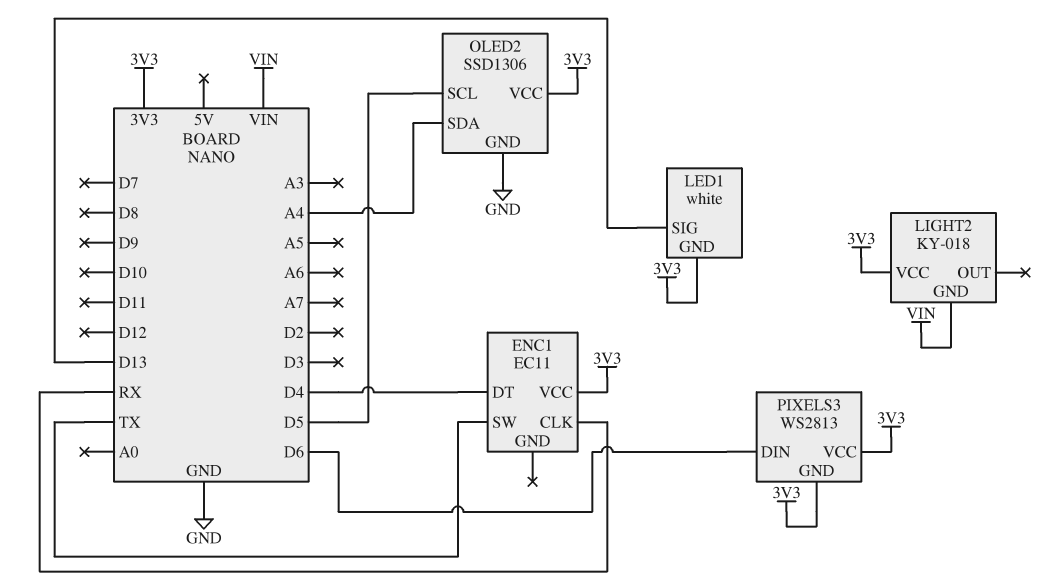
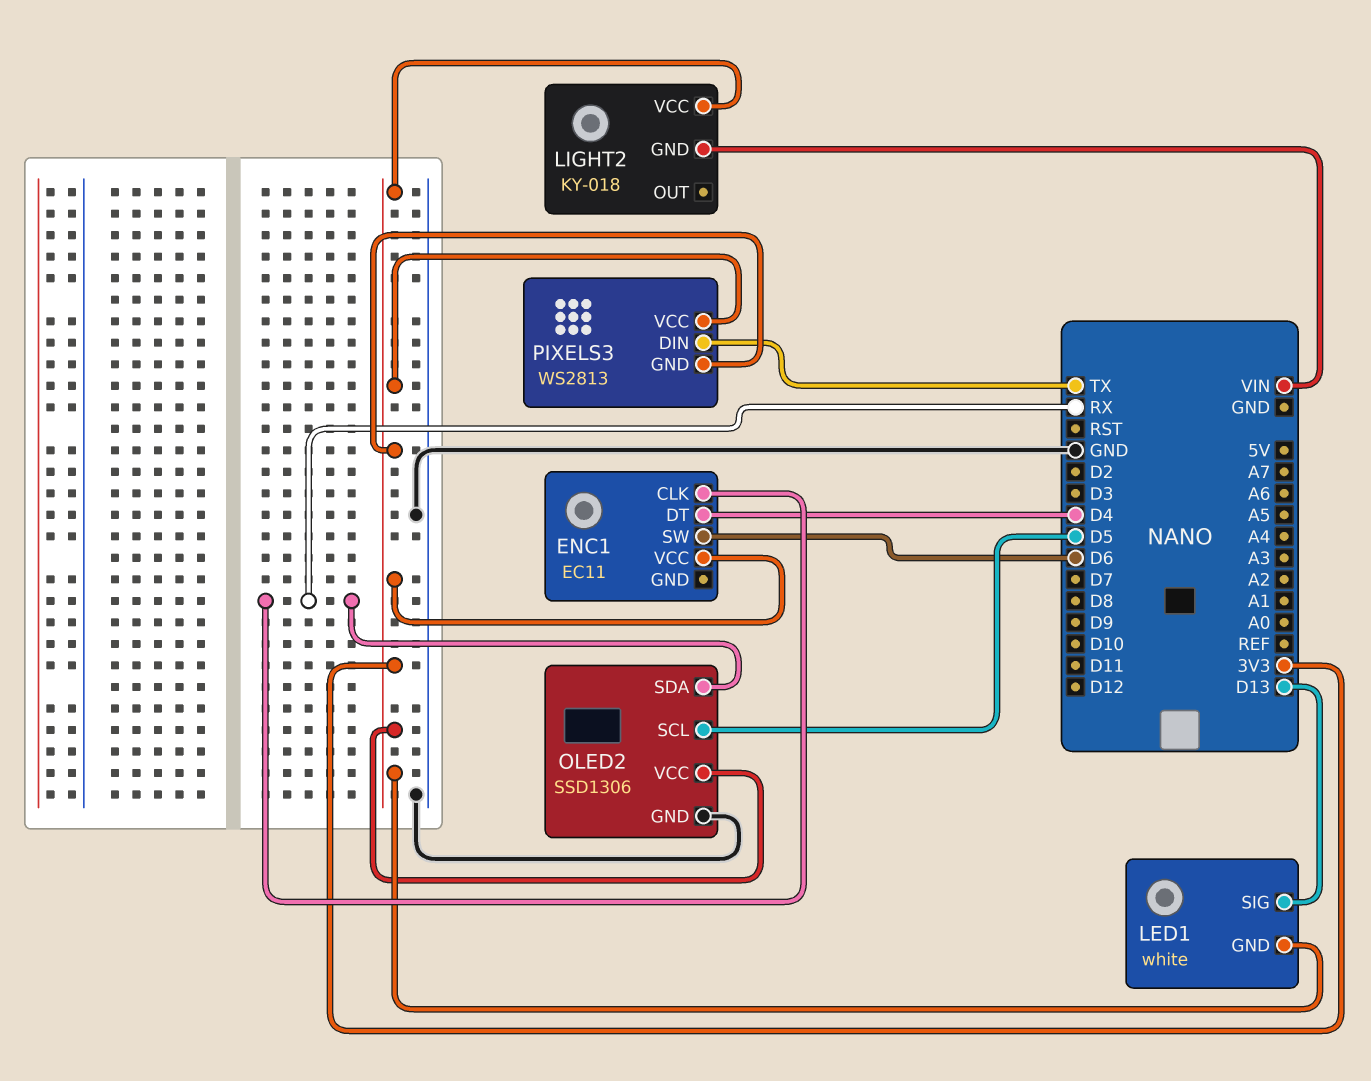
ENC1 pin SW: TX -> D6
OLED2 pin SDA: A4 -> RX
PIXELS3 pin DIN: D6 -> TX

